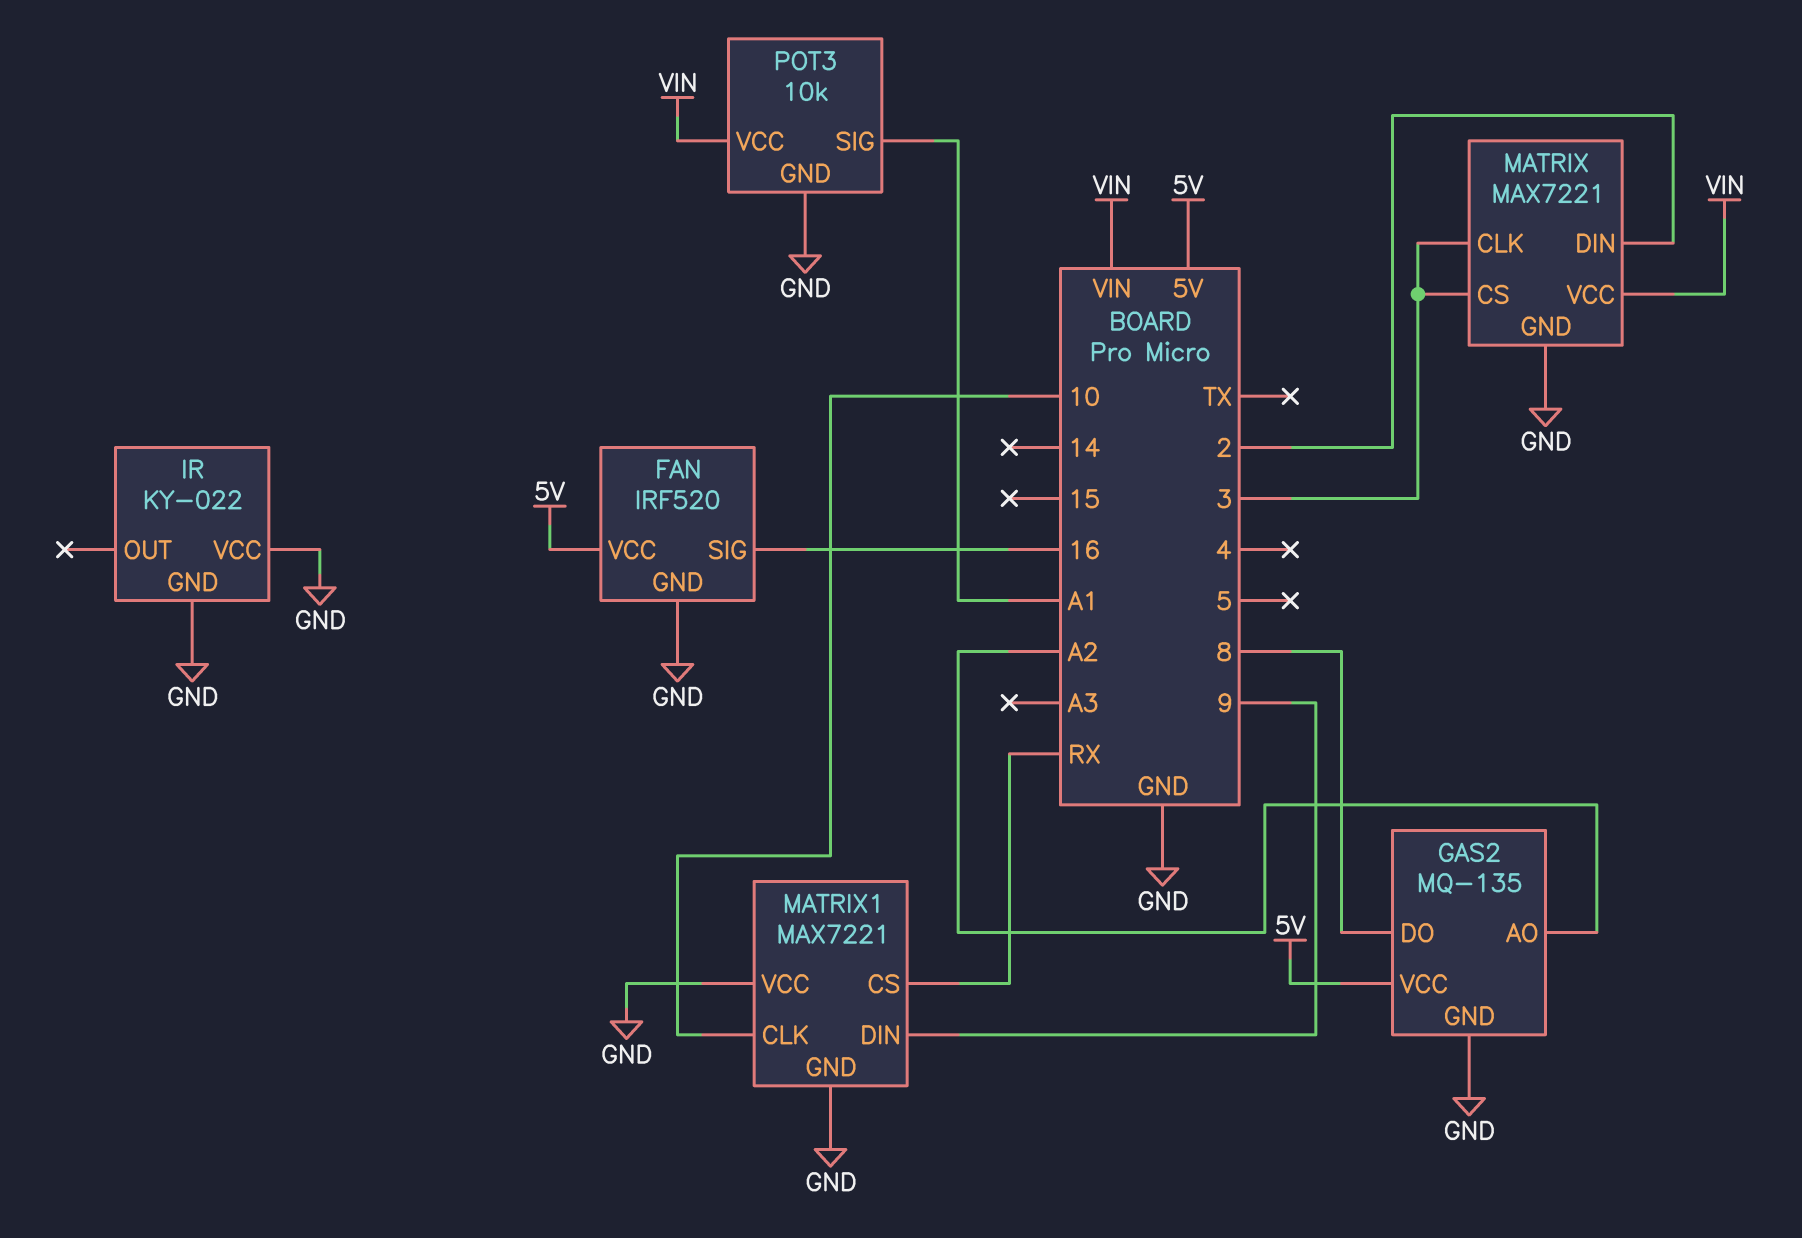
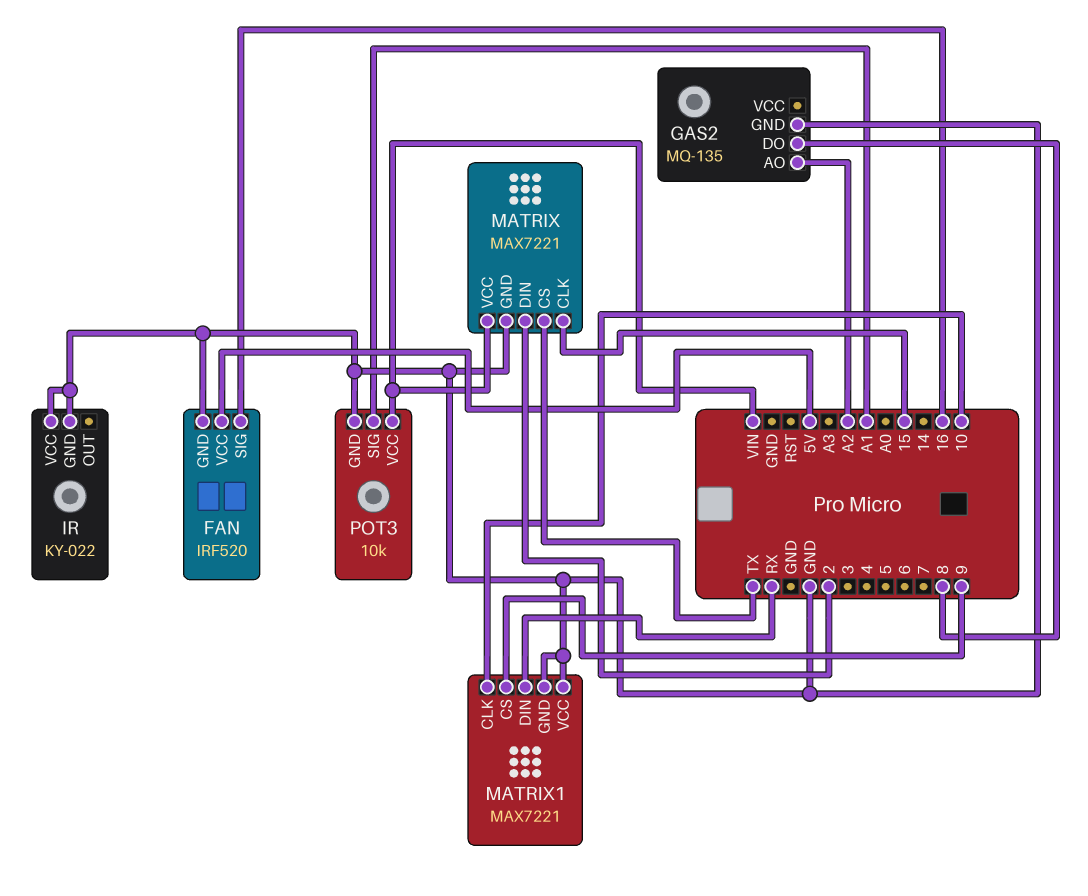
GAS2 pin VCC: 5V -> none
MATRIX pin CLK: 3 -> 15
MATRIX pin CS: 3 -> TX
MATRIX1 pin CS: RX -> 9
MATRIX1 pin DIN: 9 -> RX

